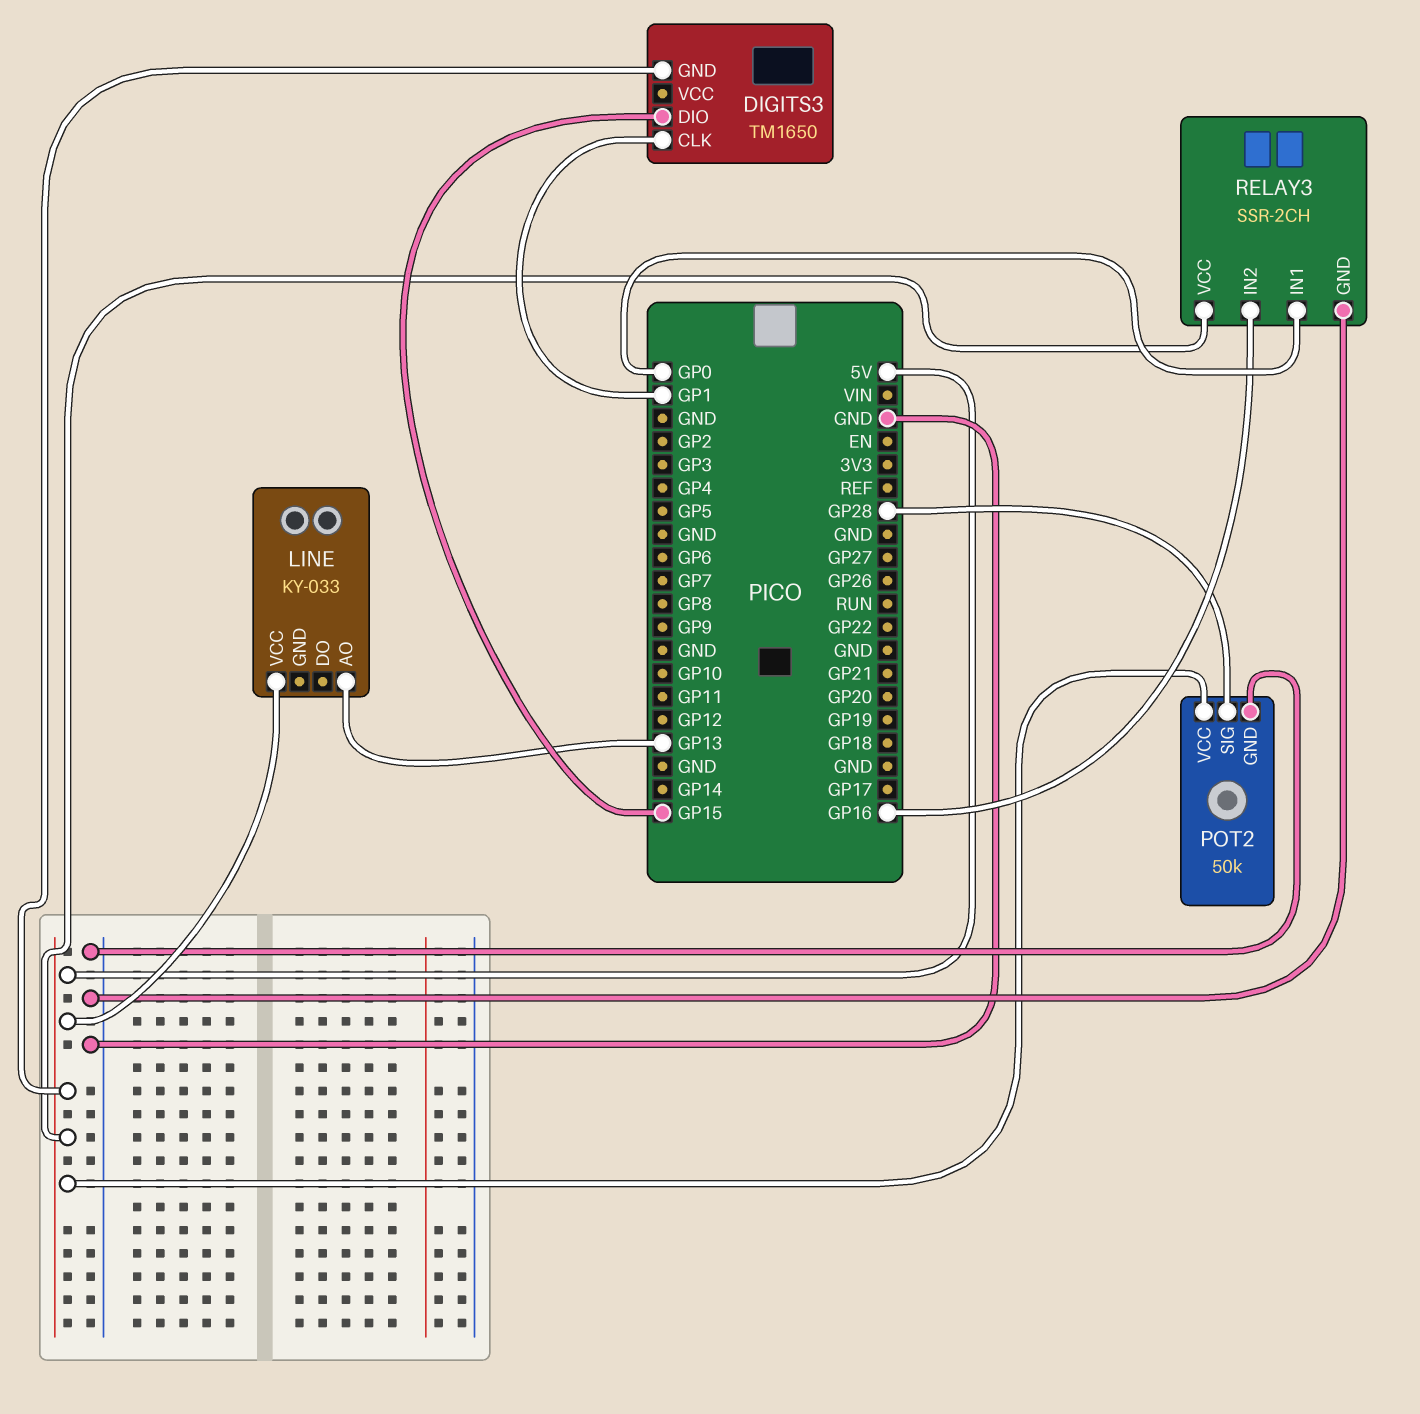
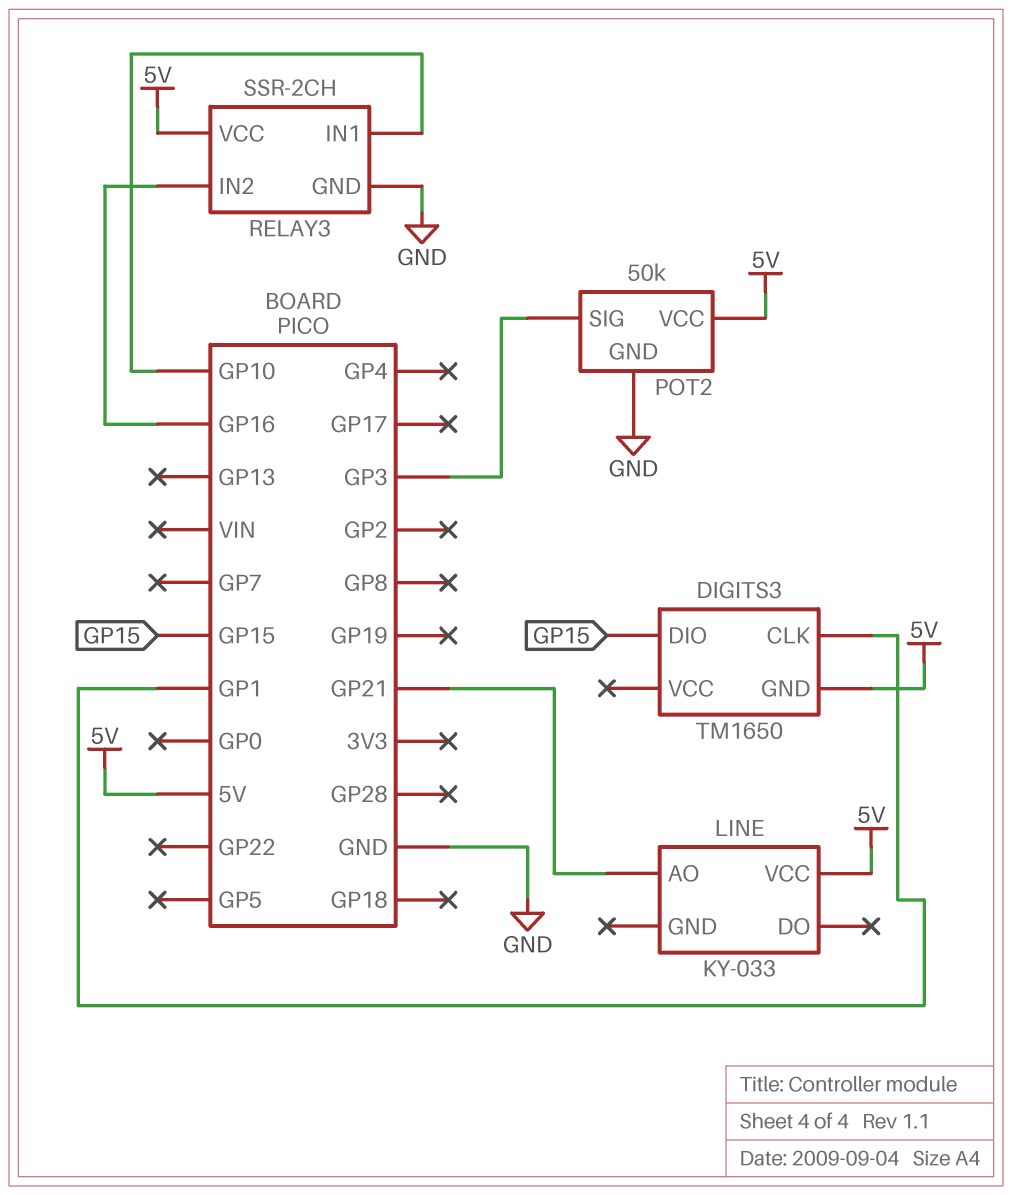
LINE pin AO: GP13 -> GP21
POT2 pin SIG: GP28 -> GP3
RELAY3 pin IN1: GP0 -> GP10

